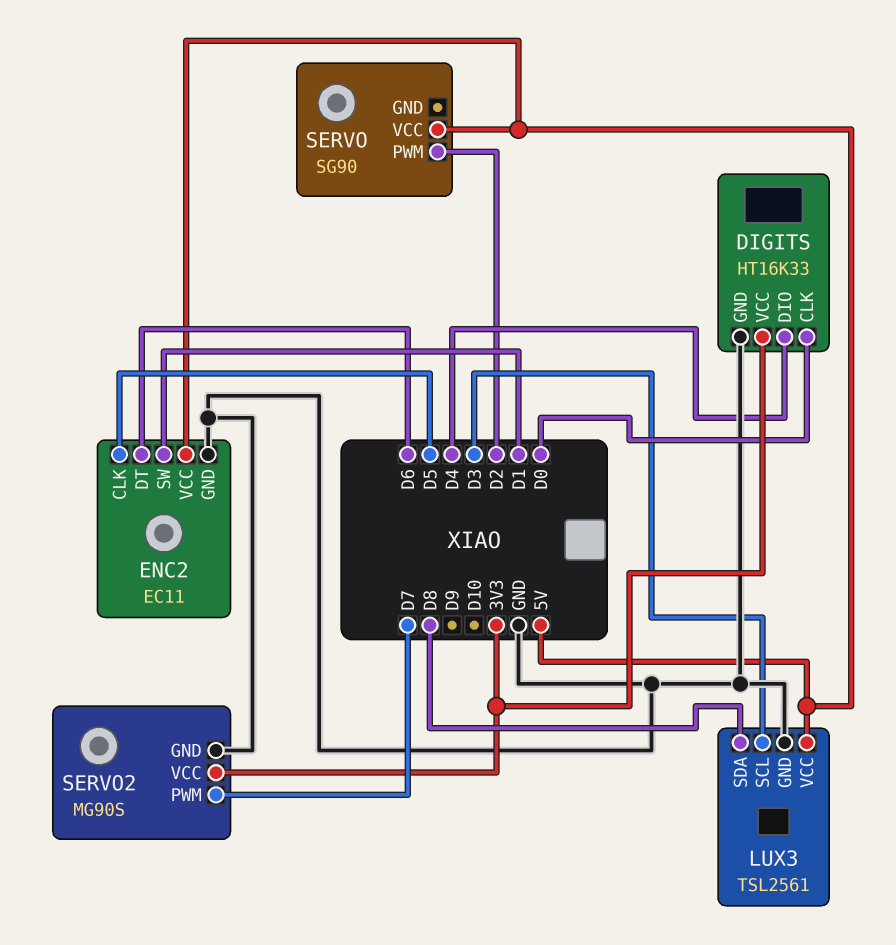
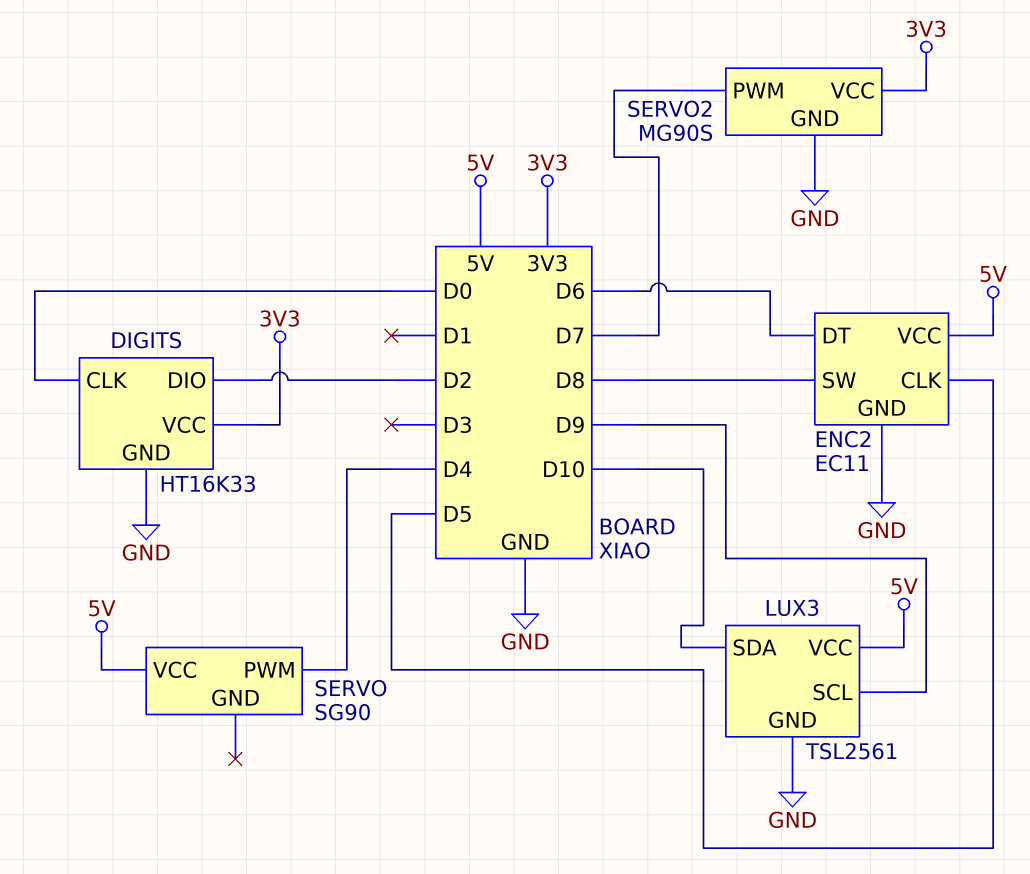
DIGITS pin DIO: D4 -> D2
ENC2 pin SW: D1 -> D8
LUX3 pin SCL: D3 -> D9
LUX3 pin SDA: D8 -> D10
SERVO pin PWM: D2 -> D4

